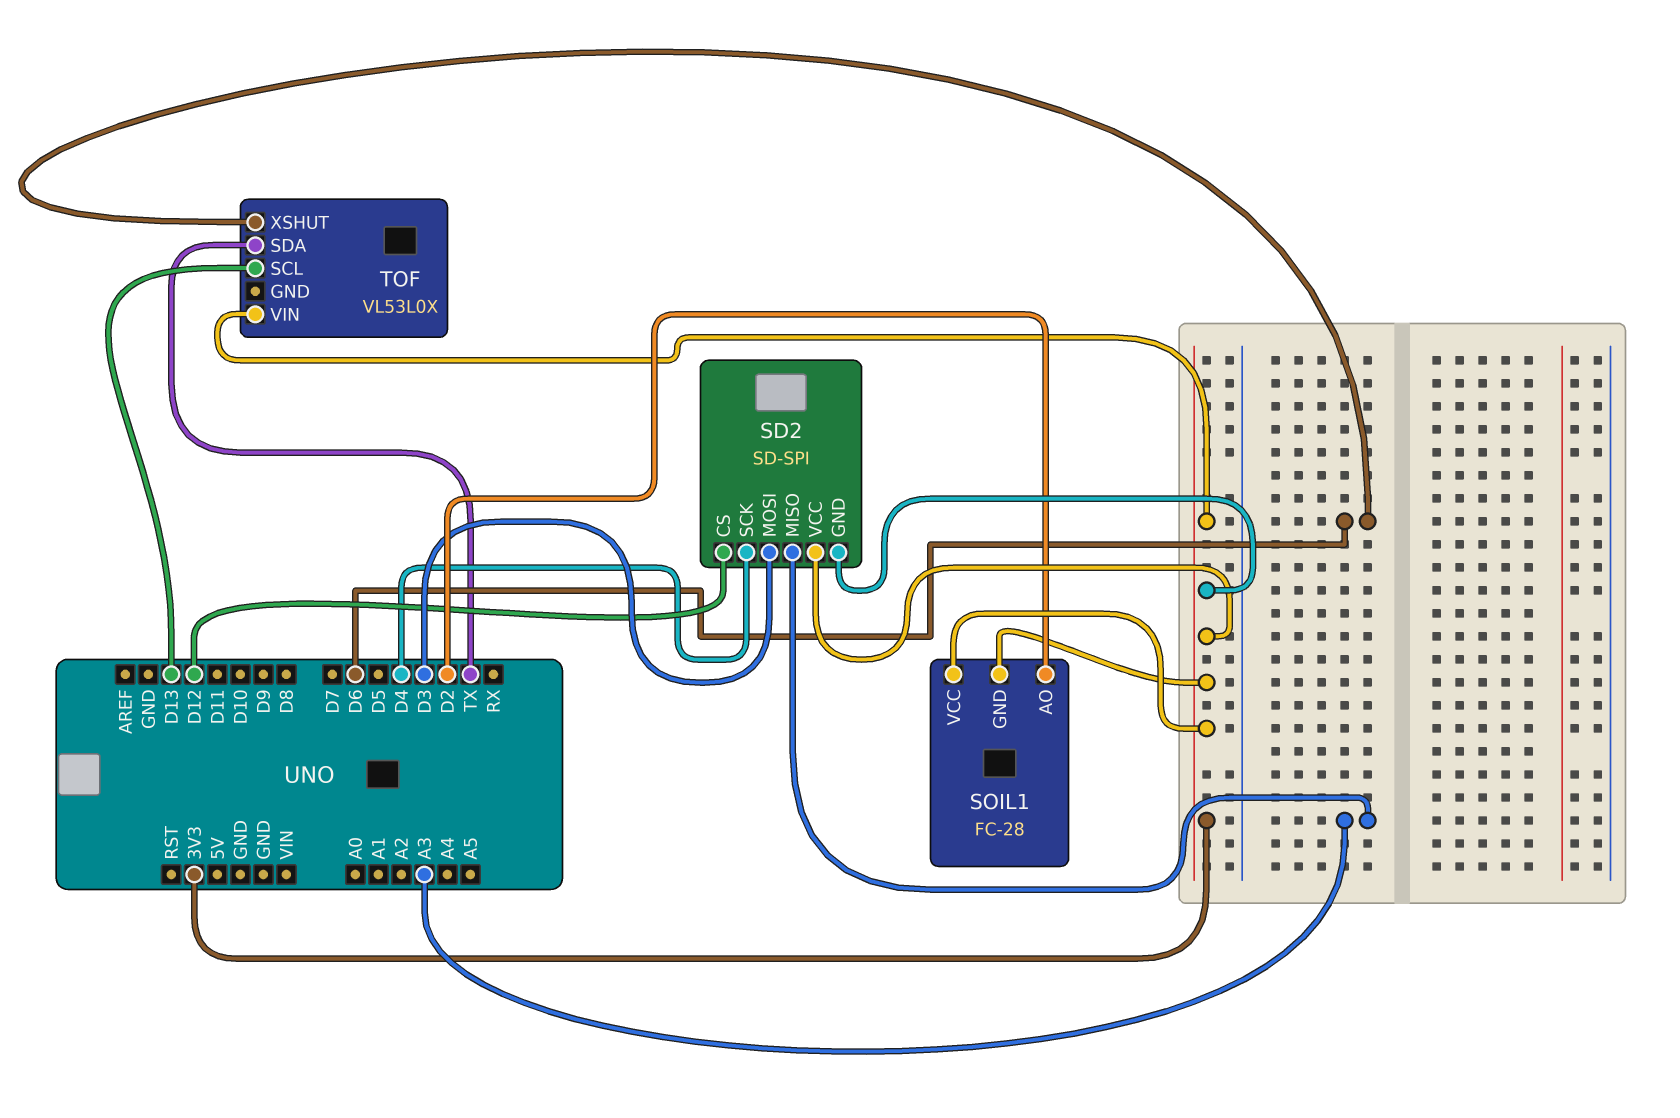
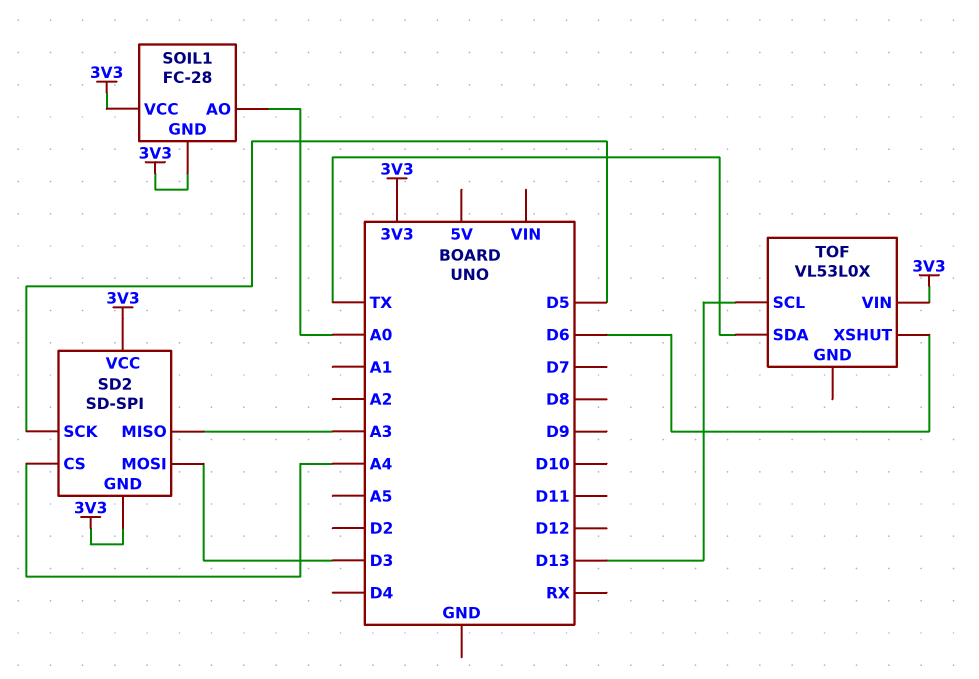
SD2 pin CS: D12 -> A4
SD2 pin SCK: D4 -> D5
SOIL1 pin AO: D2 -> A0

